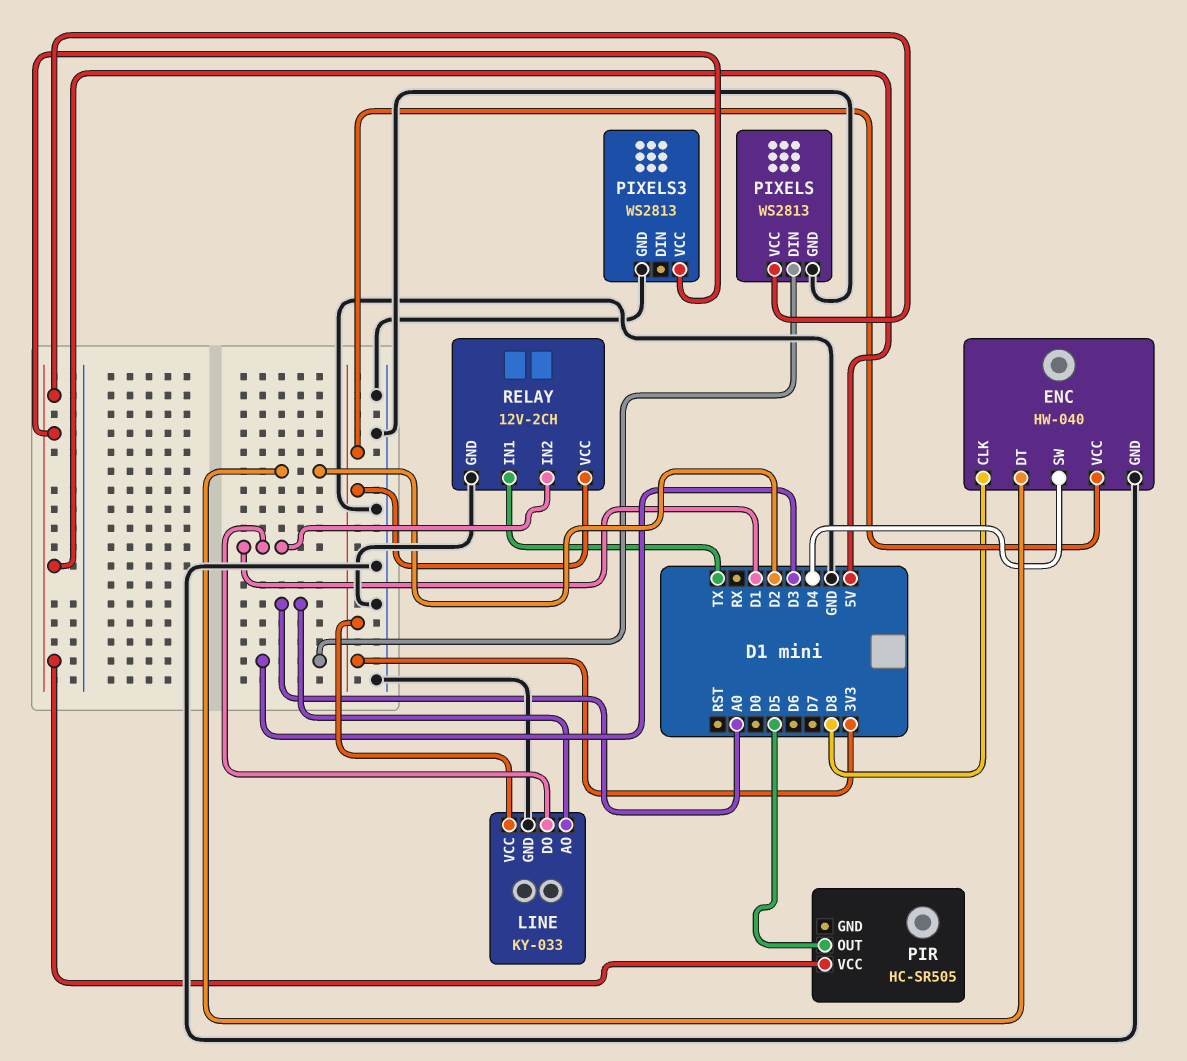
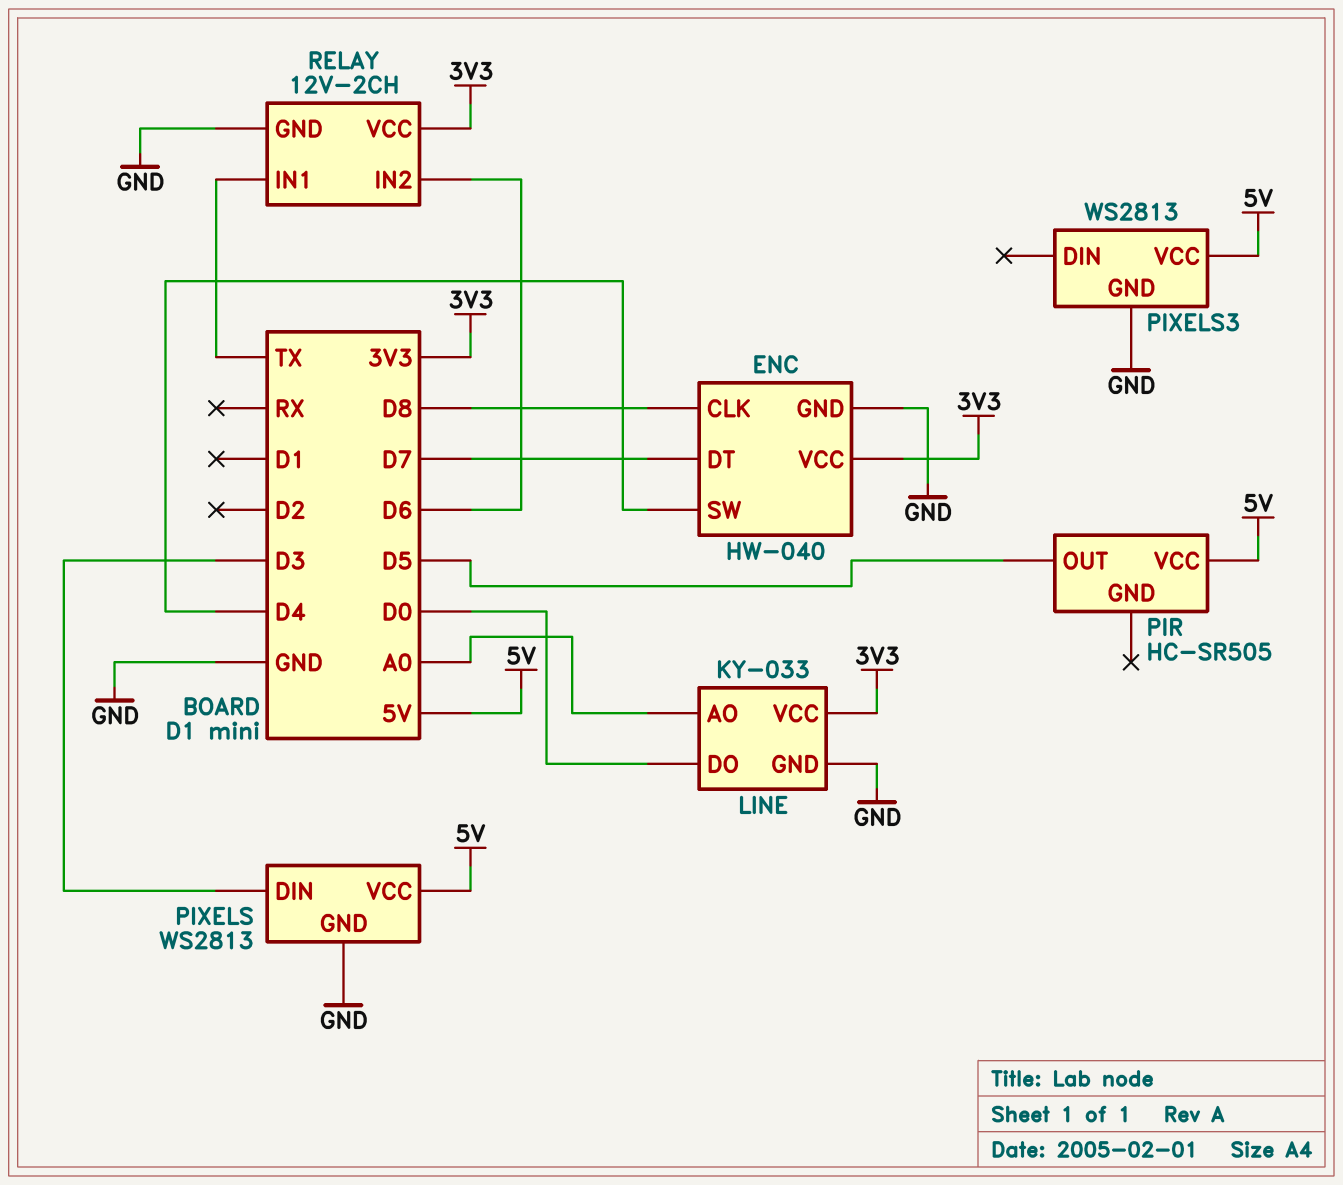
ENC pin DT: D2 -> D7
LINE pin DO: D1 -> D0
RELAY pin IN2: D1 -> D6

